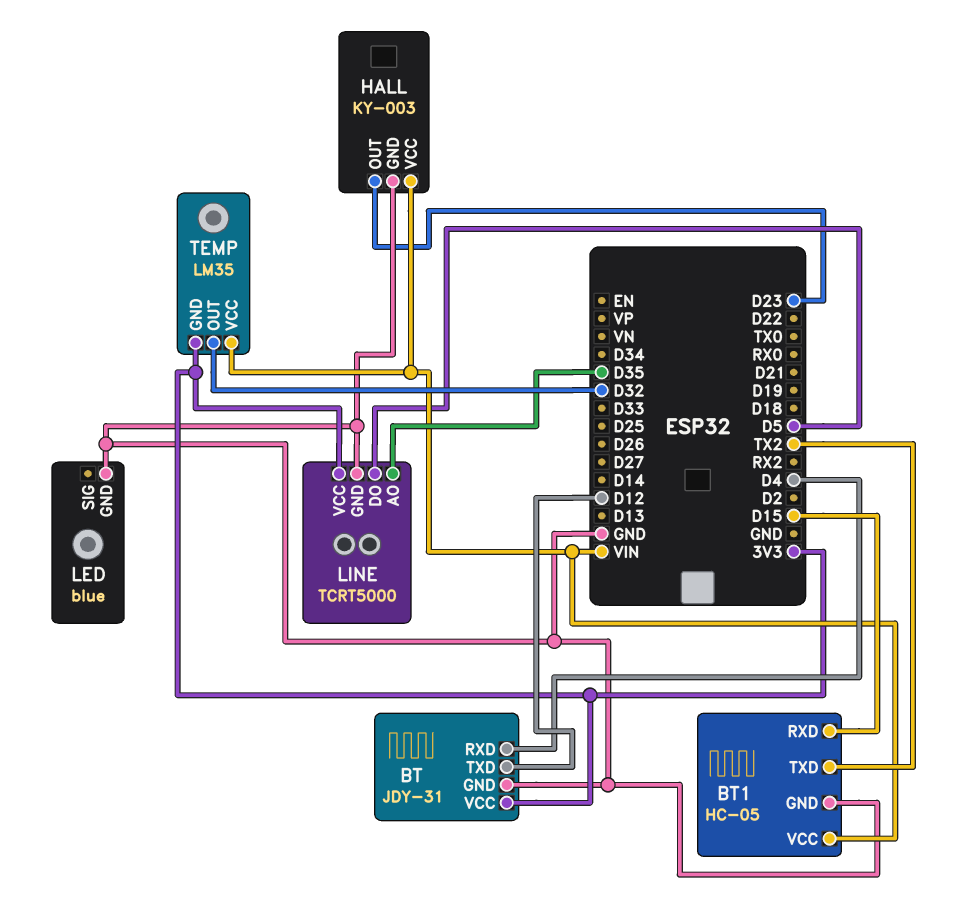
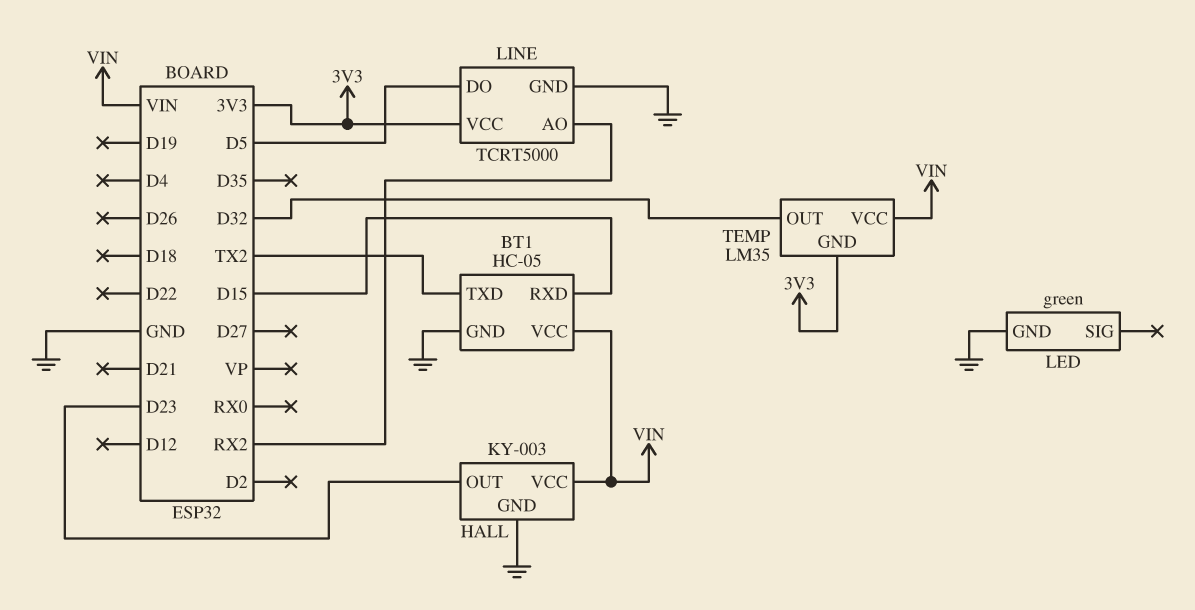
BT: JDY-31 -> none
BT pin GND: GND -> none
BT pin RXD: D4 -> none
BT pin TXD: D12 -> none
BT pin VCC: 3V3 -> none
LED: blue -> green
LINE pin AO: D35 -> RX2

